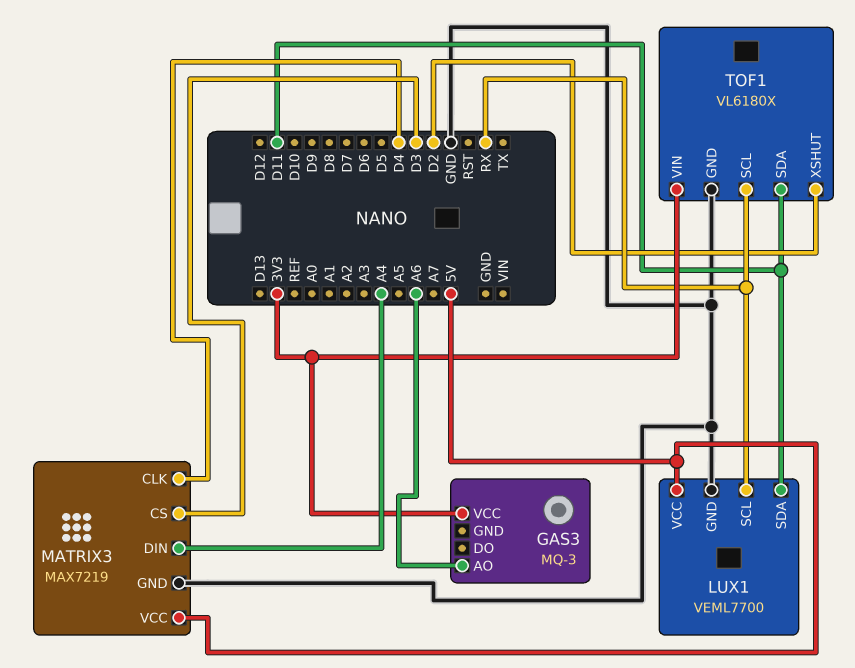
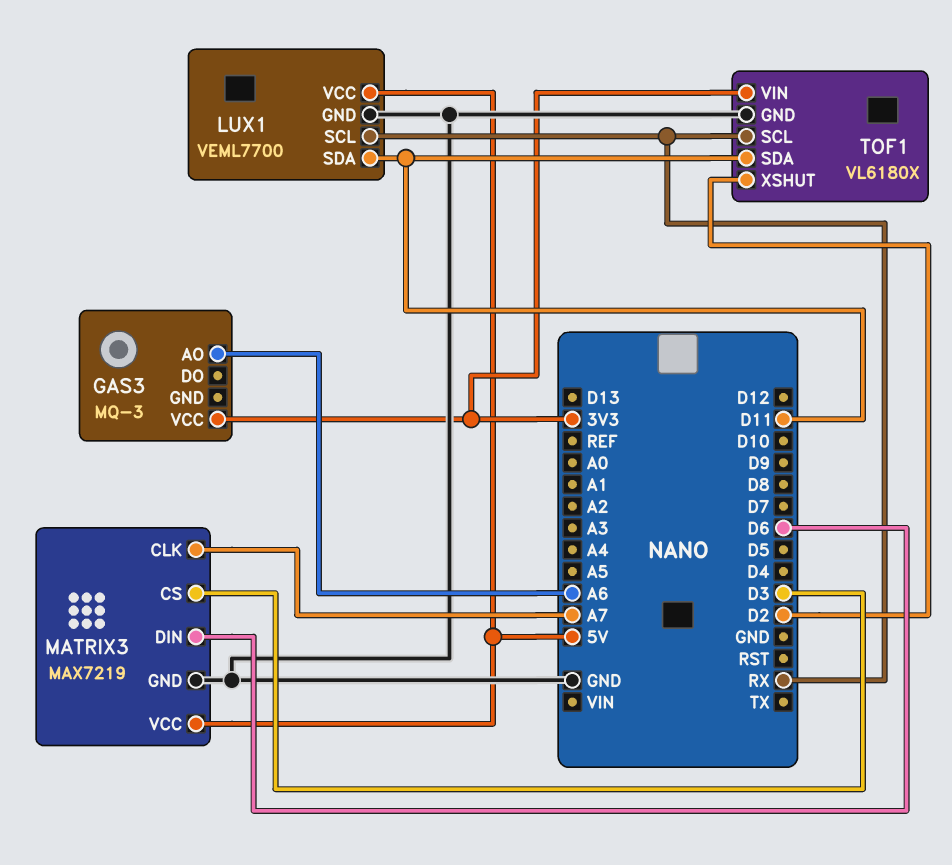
MATRIX3 pin CLK: D4 -> A7
MATRIX3 pin DIN: A4 -> D6

